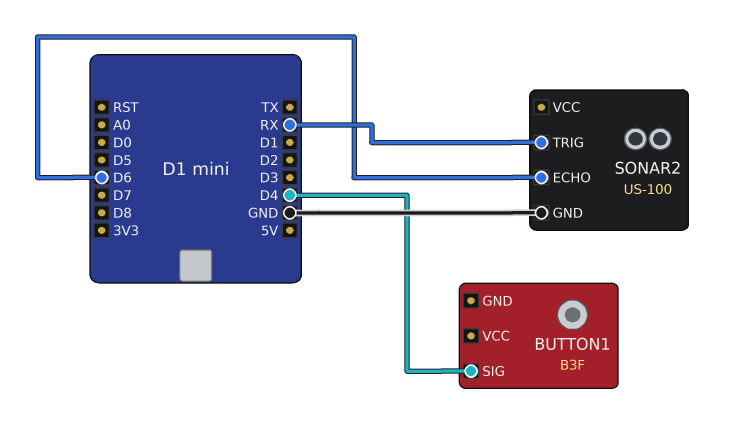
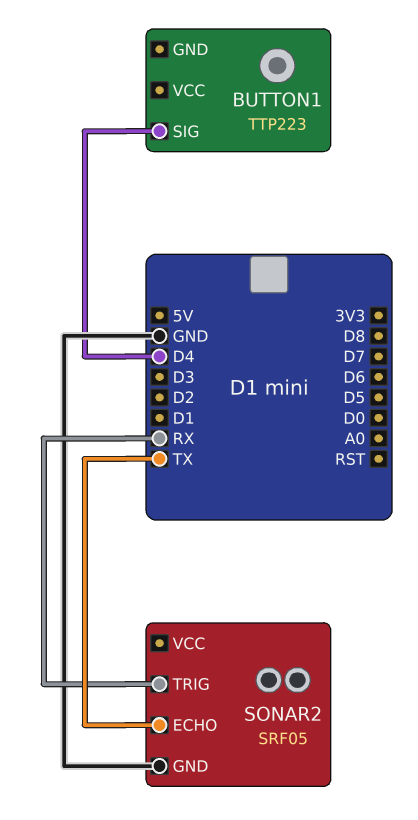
BUTTON1: B3F -> TTP223
SONAR2: US-100 -> SRF05
SONAR2 pin ECHO: D6 -> TX

